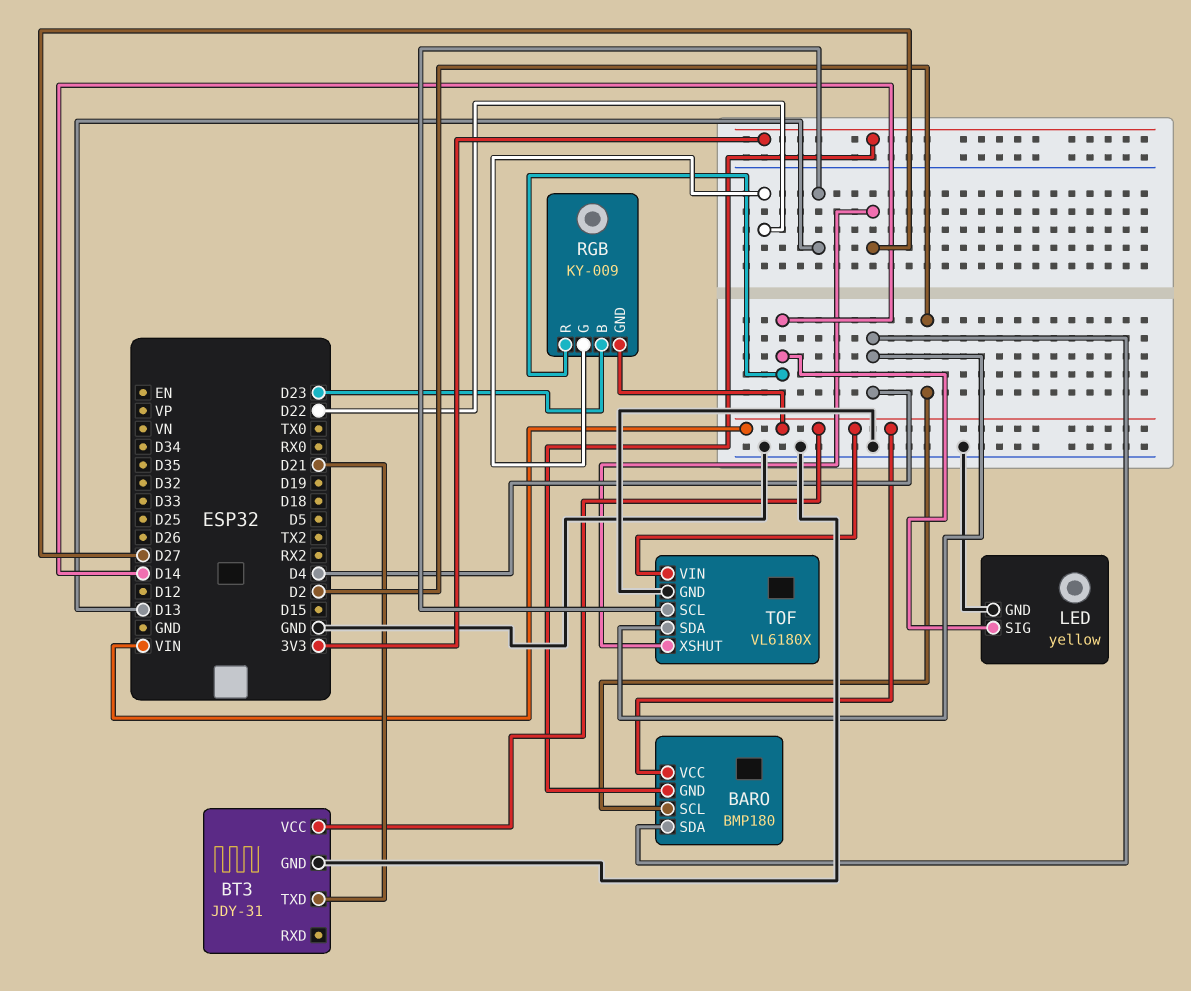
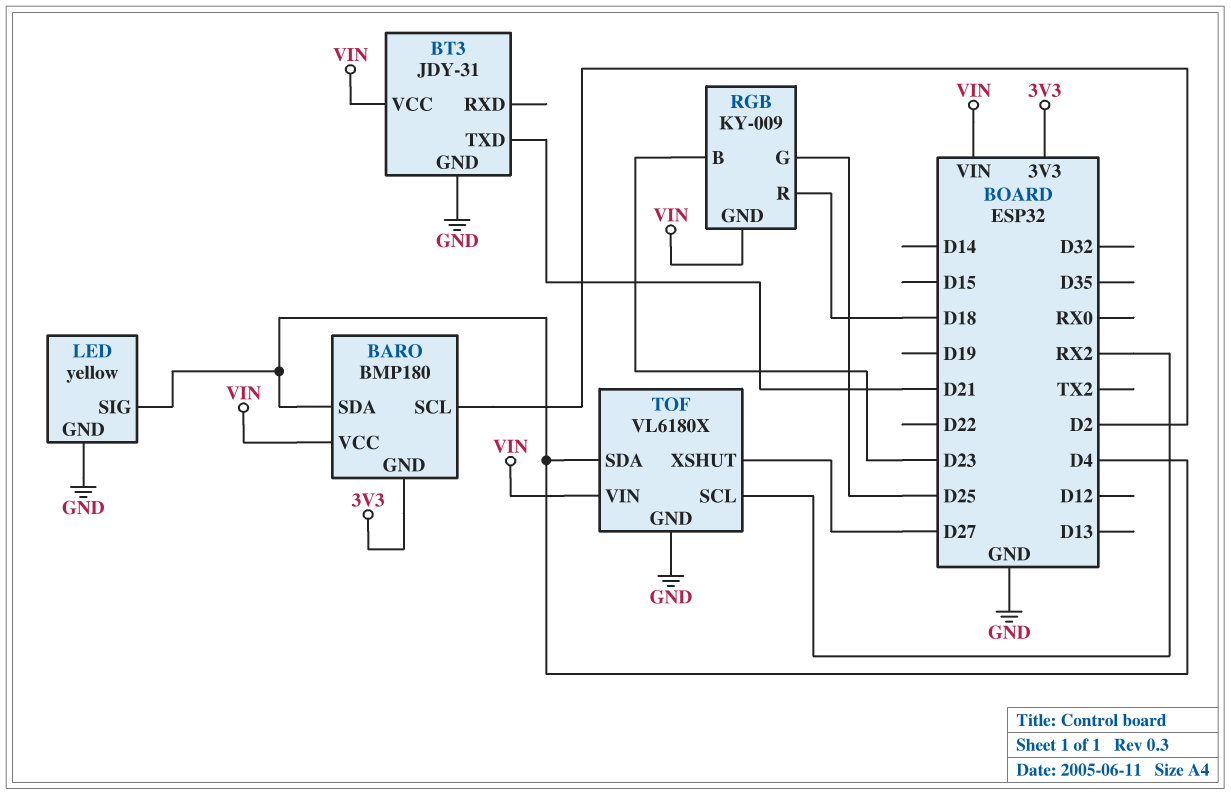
LED pin SIG: D14 -> D4
RGB pin G: D22 -> D25
RGB pin R: D14 -> D18
TOF pin SCL: D13 -> RX2

